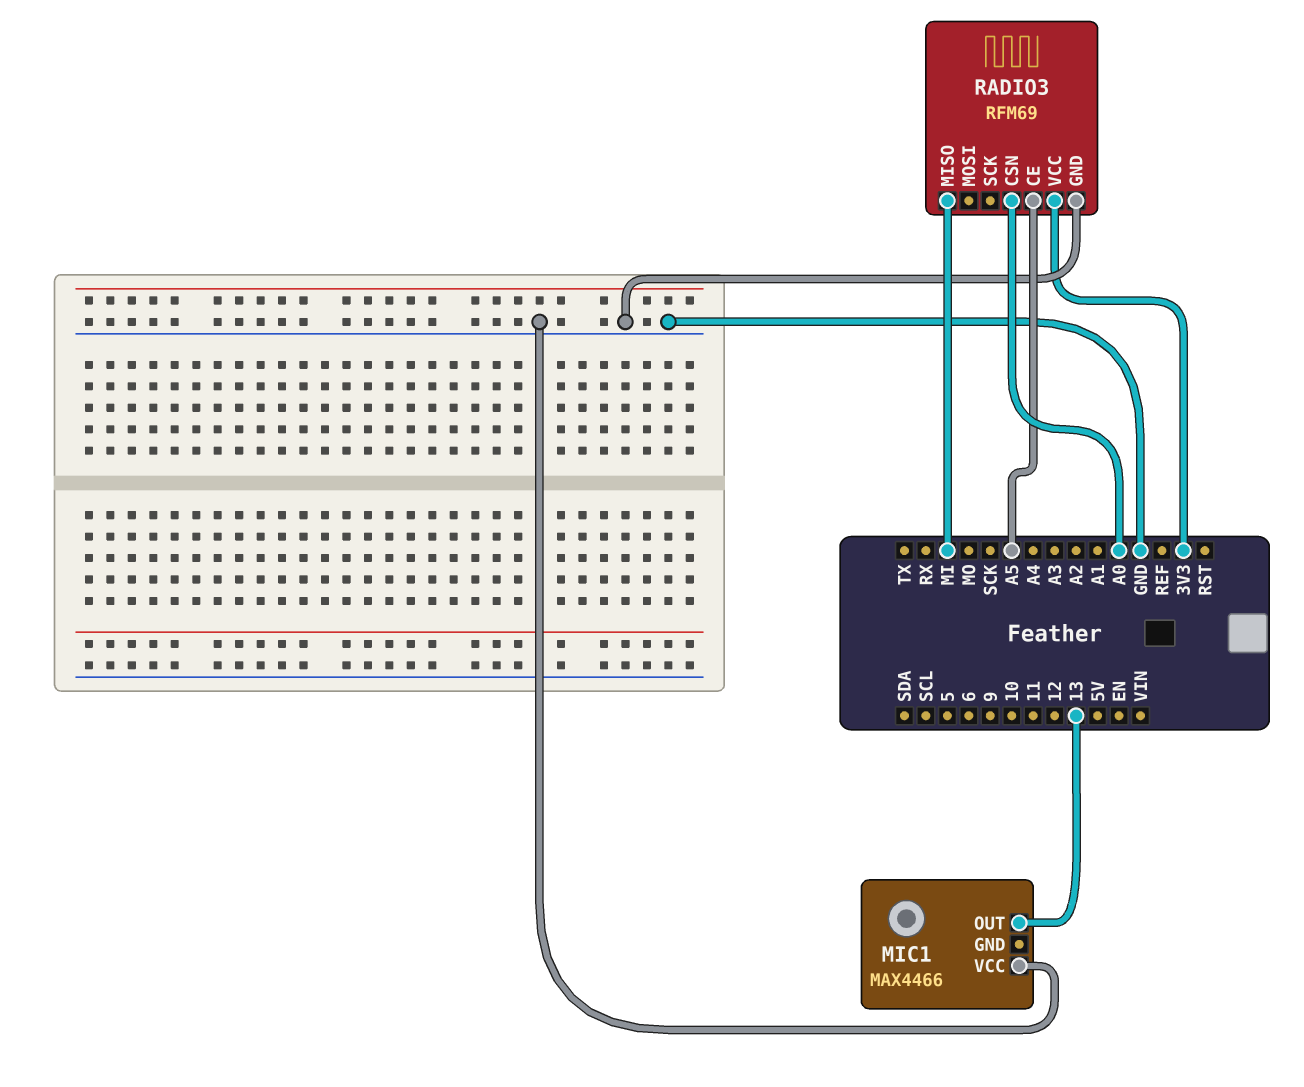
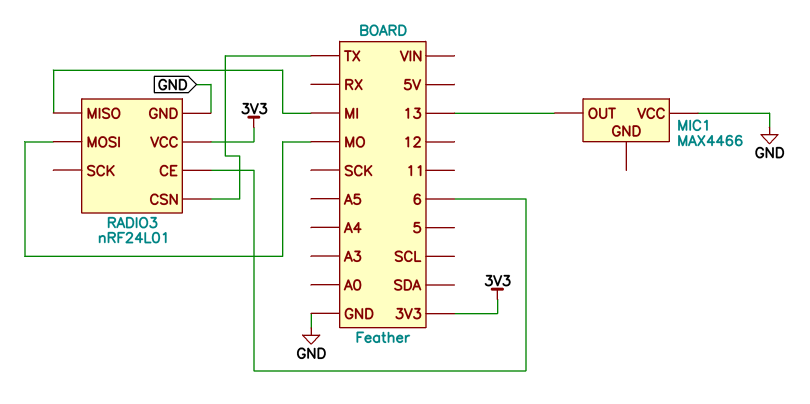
RADIO3: RFM69 -> nRF24L01
RADIO3 pin CE: A5 -> 6
RADIO3 pin CSN: A0 -> TX
RADIO3 pin MOSI: none -> MO

